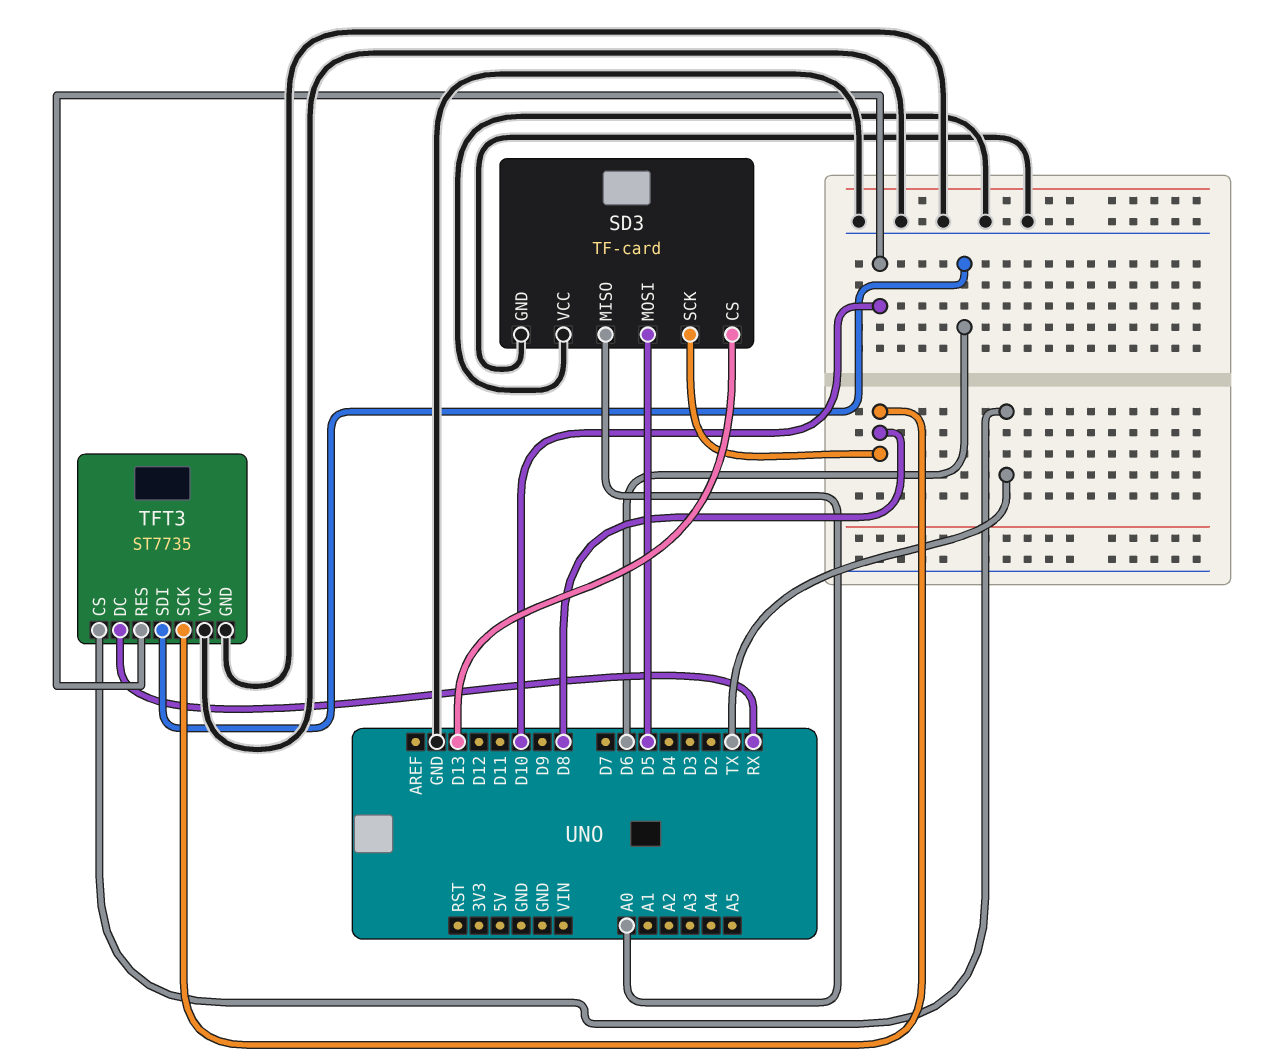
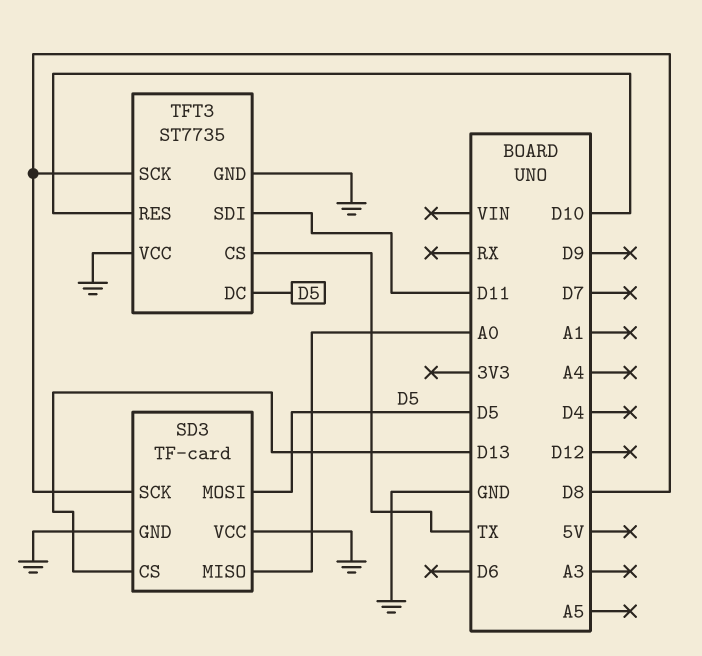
TFT3 pin DC: RX -> D5
TFT3 pin SDI: D6 -> D11

